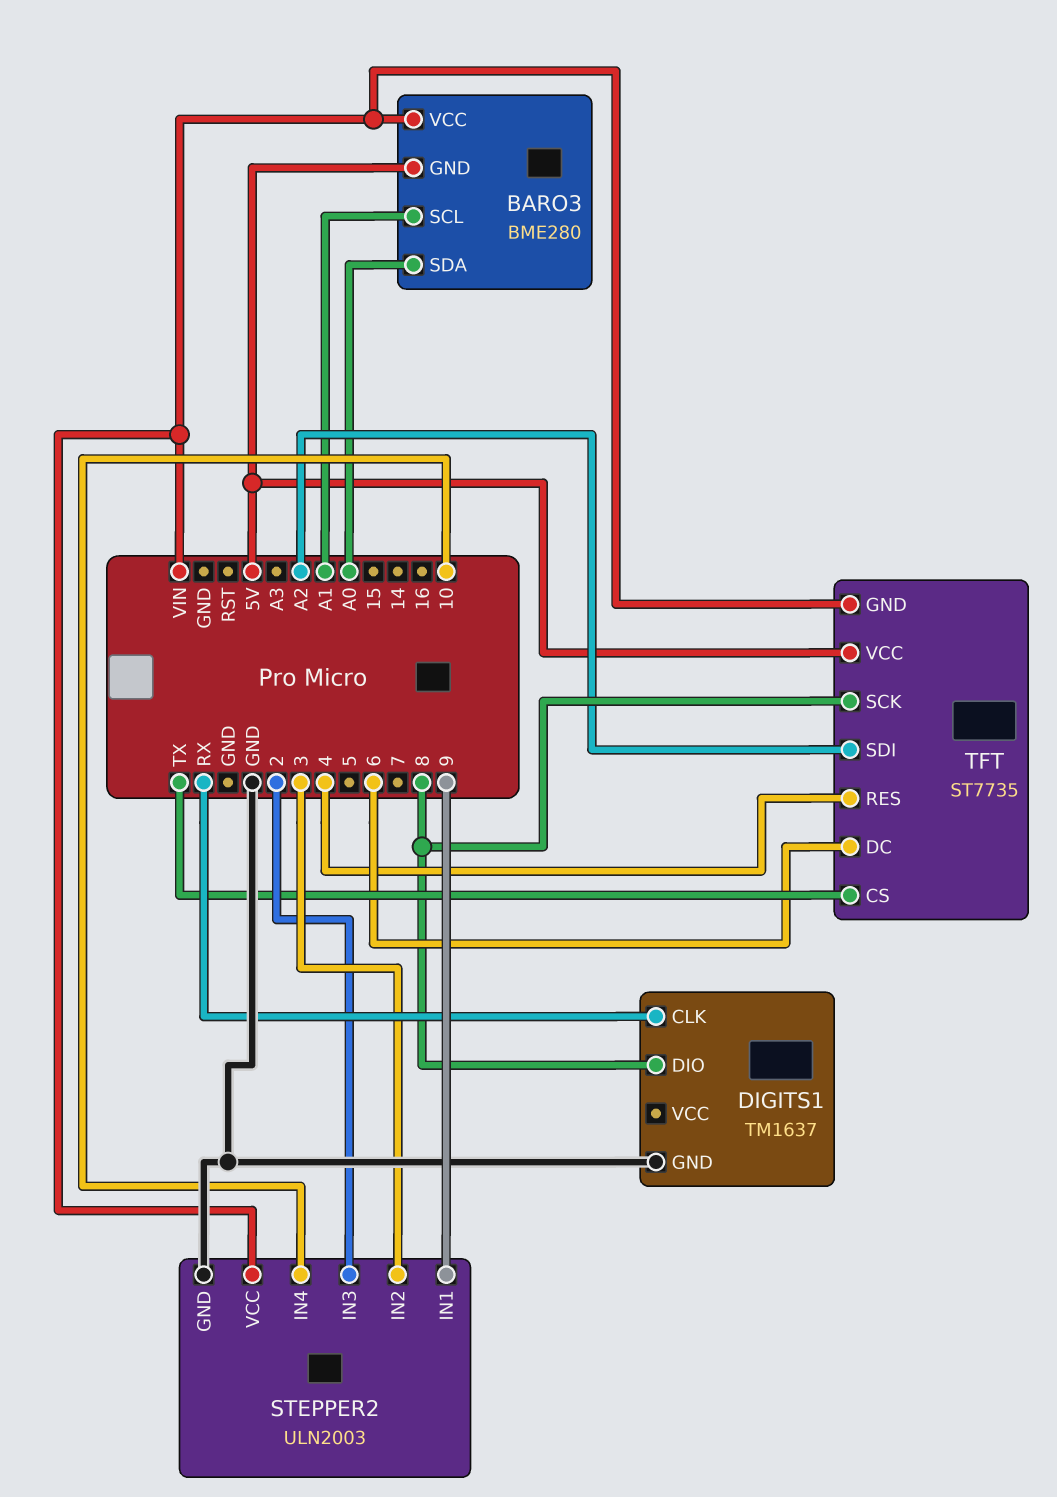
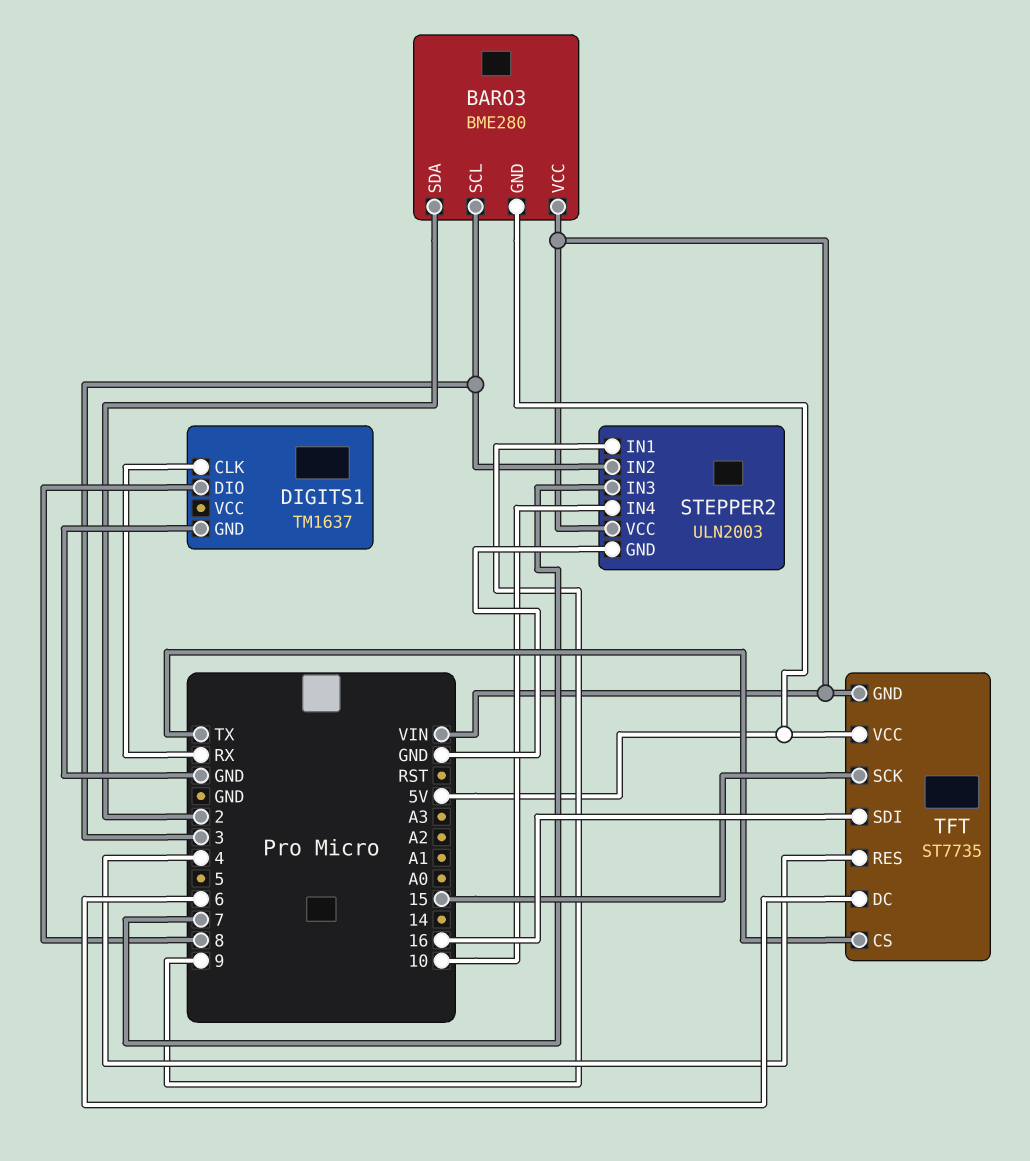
BARO3 pin SCL: A1 -> 3
BARO3 pin SDA: A0 -> 2
STEPPER2 pin IN3: 2 -> 7
TFT pin SCK: 8 -> 15
TFT pin SDI: A2 -> 16

